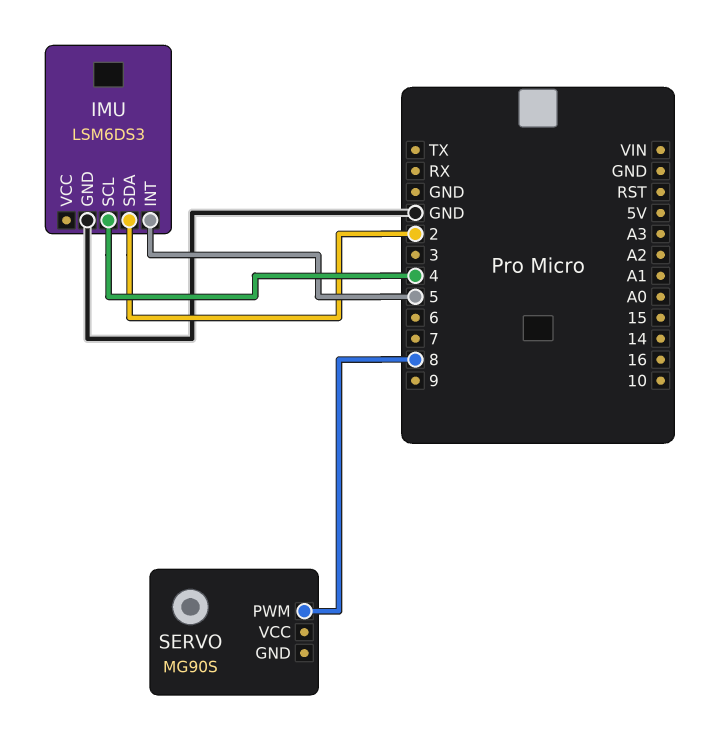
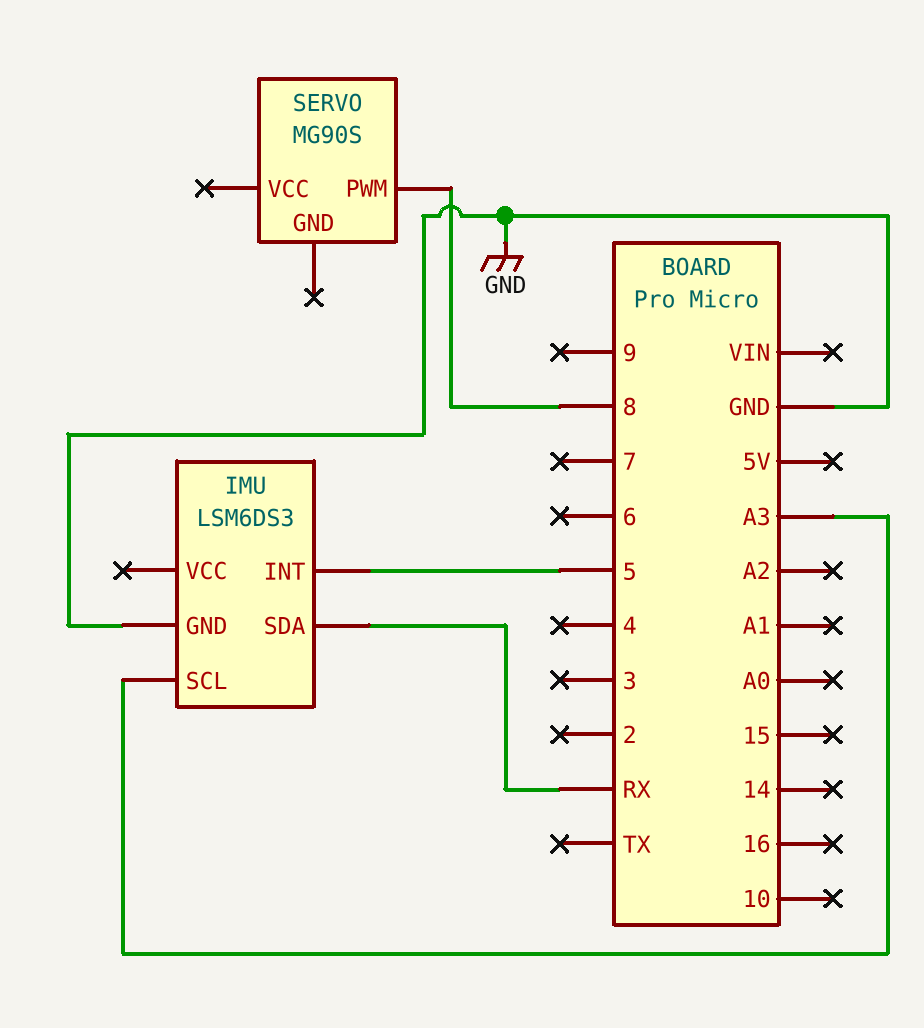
IMU pin SCL: 4 -> A3
IMU pin SDA: 2 -> RX

